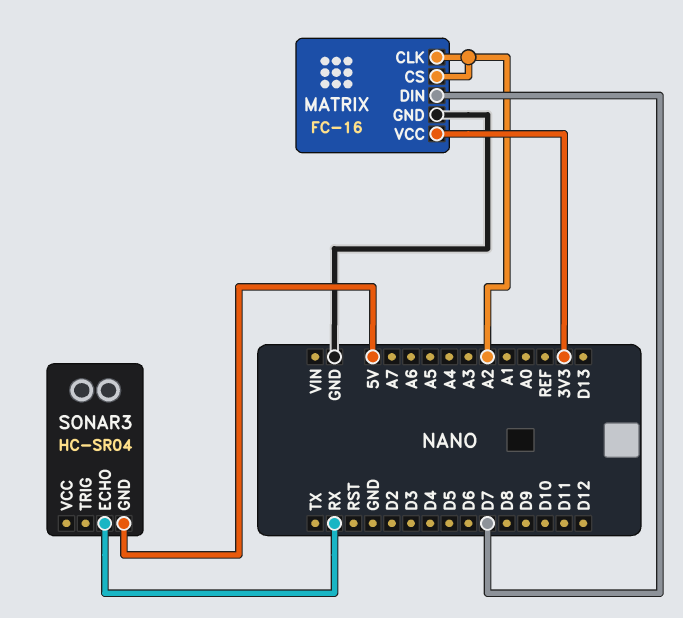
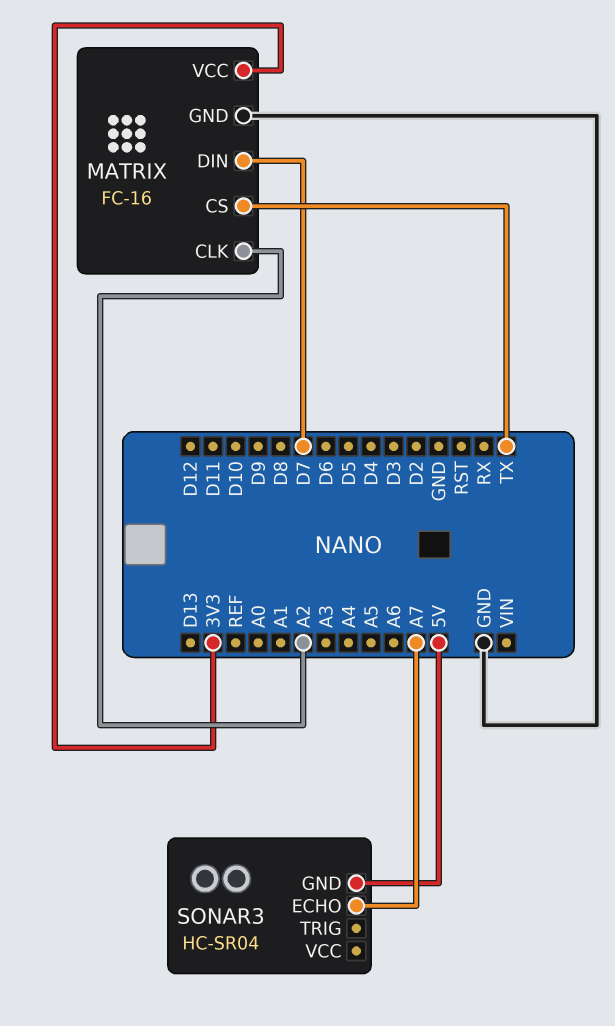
MATRIX pin CS: A2 -> TX
SONAR3 pin ECHO: RX -> A7

